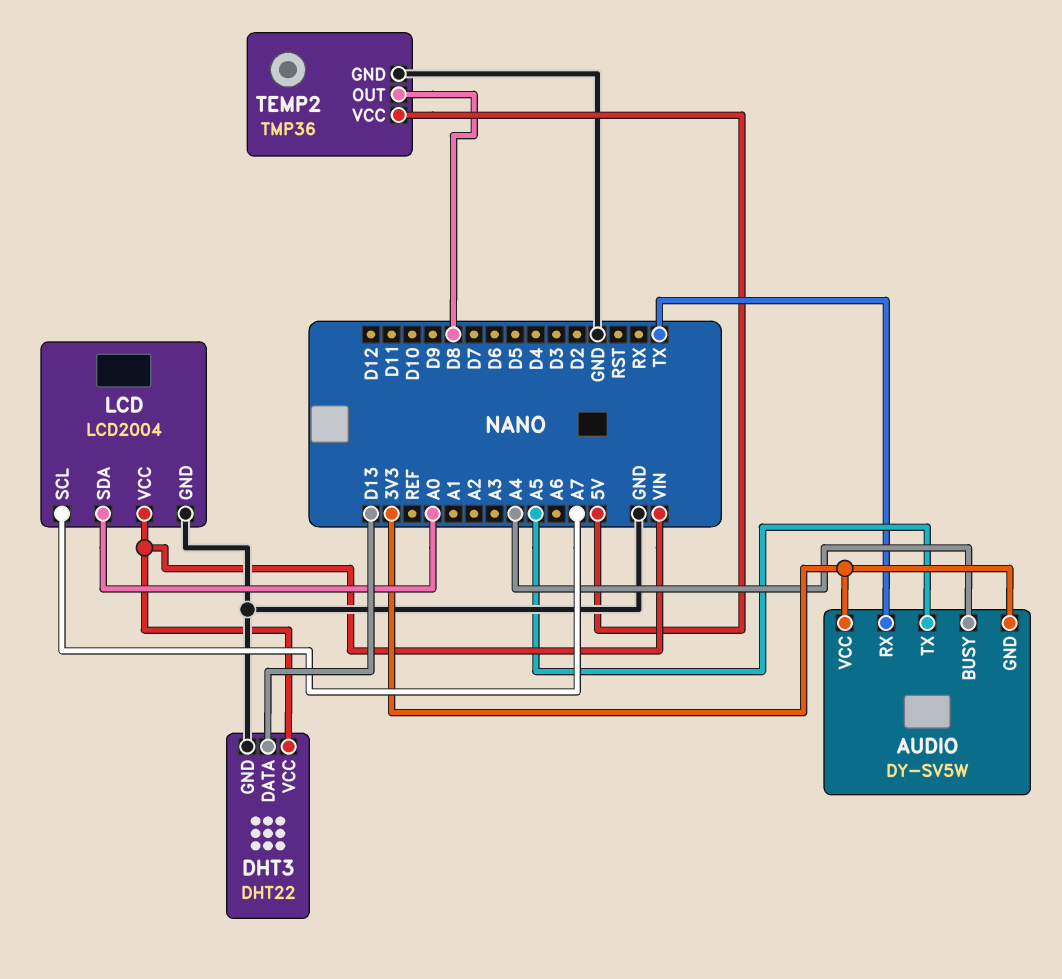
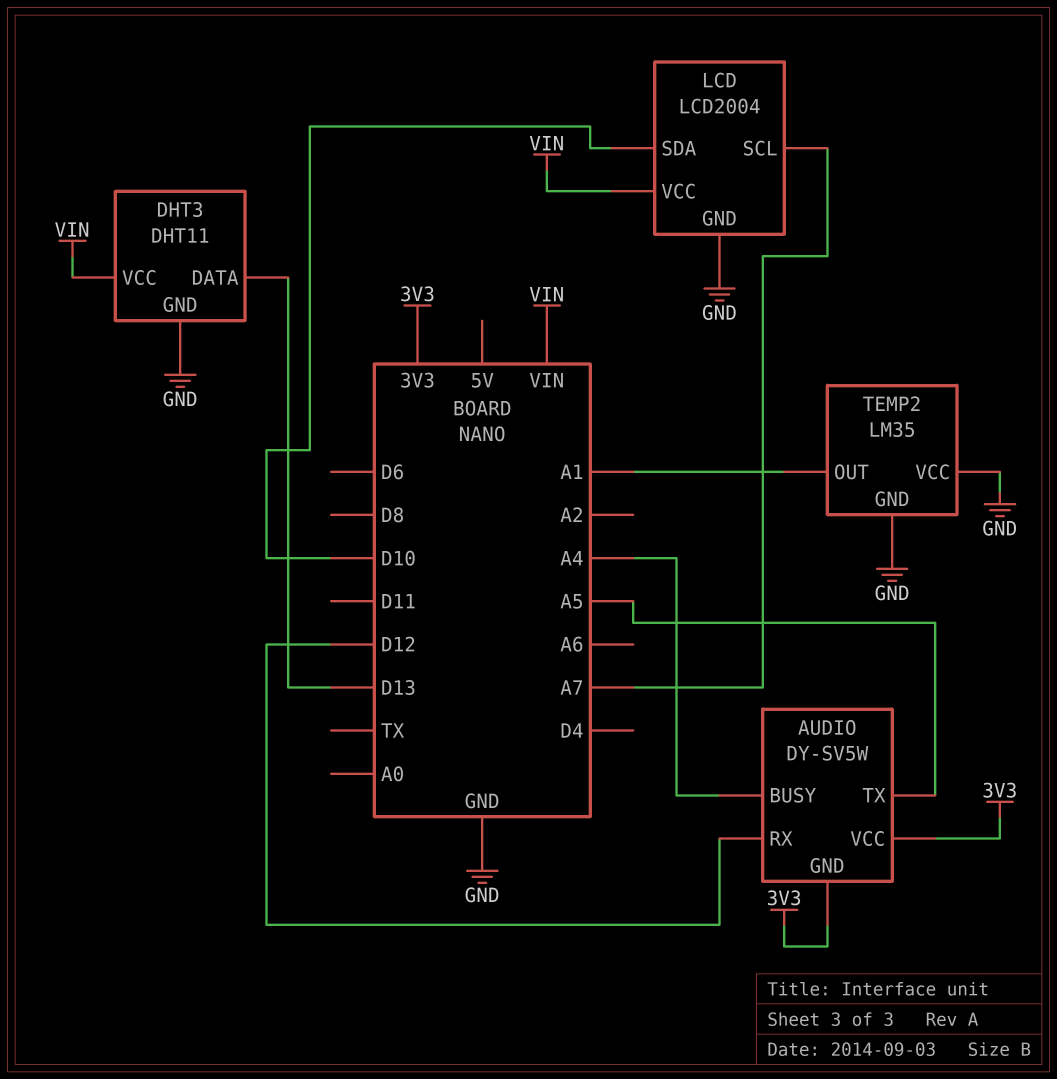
AUDIO pin RX: TX -> D12
DHT3: DHT22 -> DHT11
LCD pin SDA: A0 -> D10
TEMP2: TMP36 -> LM35
TEMP2 pin OUT: D8 -> A1
TEMP2 pin VCC: 5V -> GND

